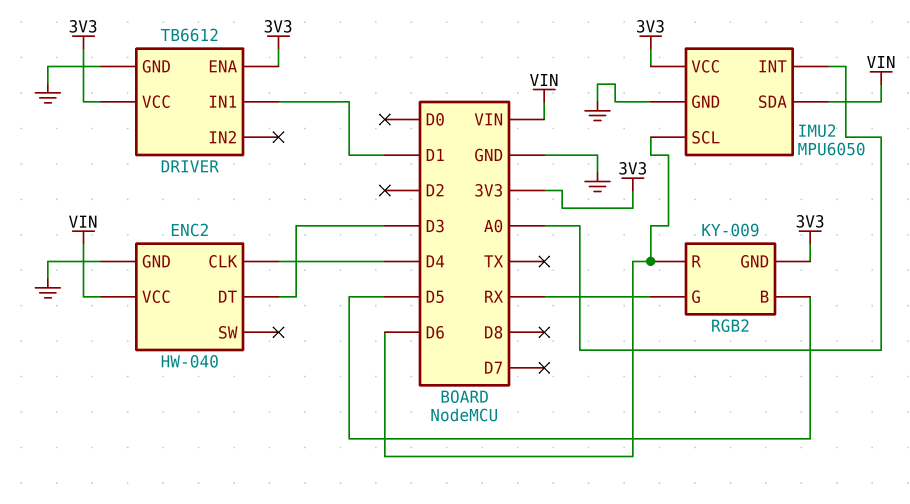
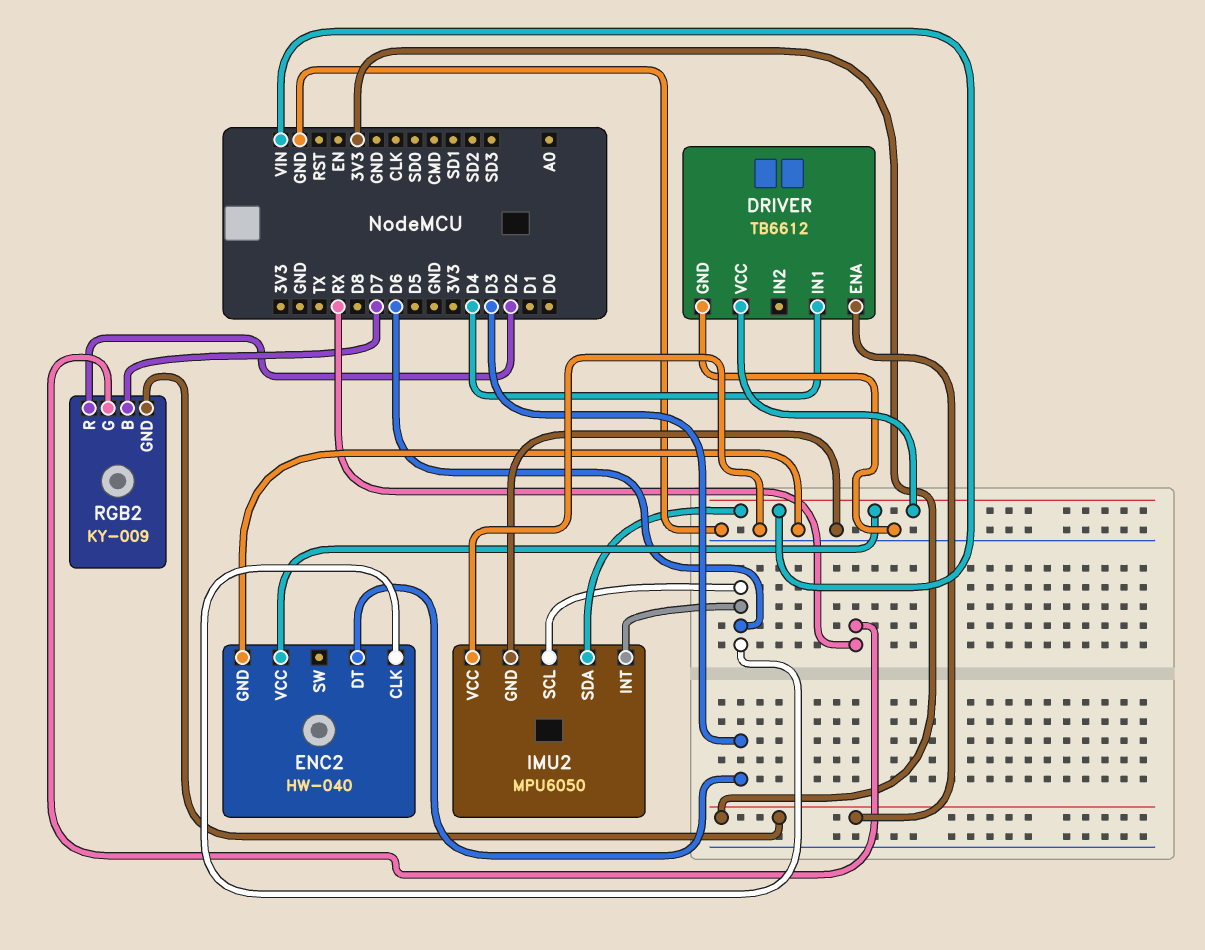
DRIVER pin IN1: D1 -> D4
DRIVER pin VCC: 3V3 -> VIN
ENC2 pin CLK: D4 -> D6
IMU2 pin INT: A0 -> D6
IMU2 pin VCC: 3V3 -> GND
RGB2 pin B: D5 -> D7
RGB2 pin R: D6 -> D2

